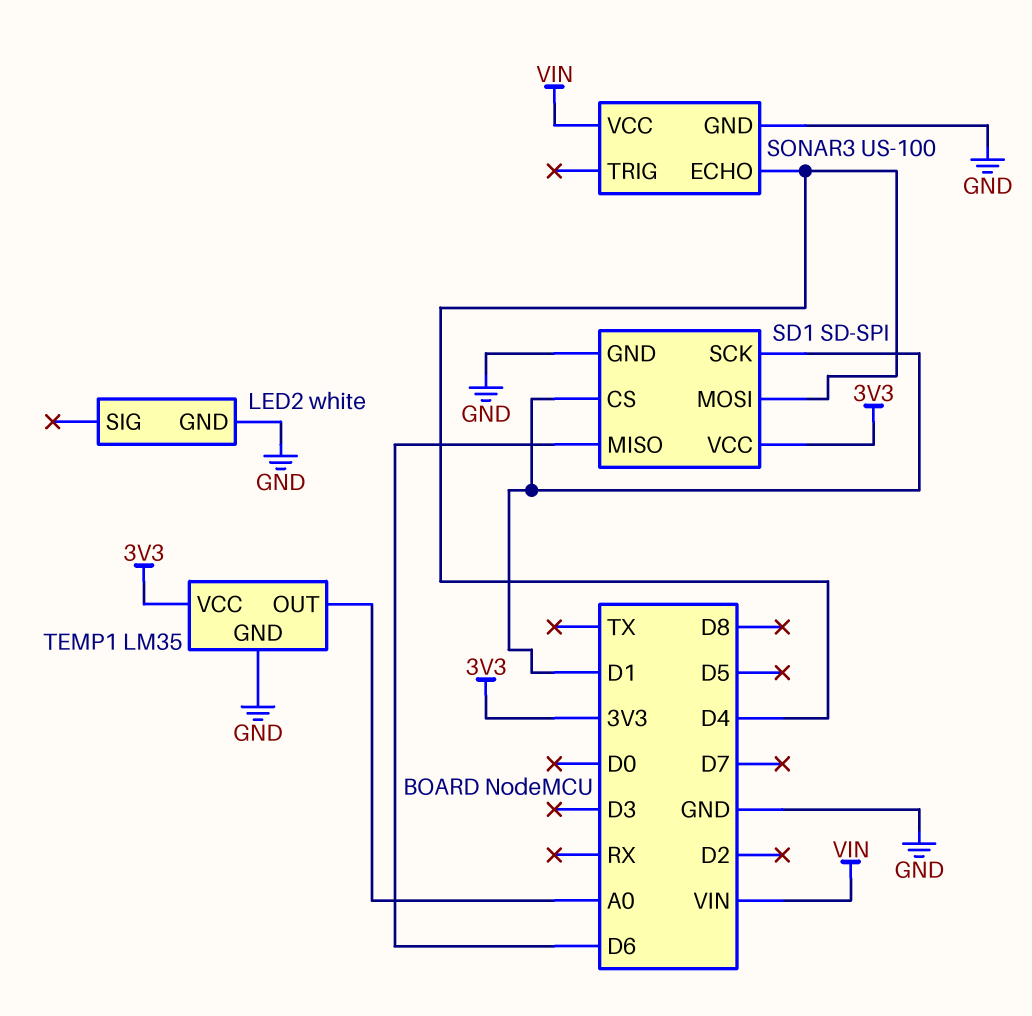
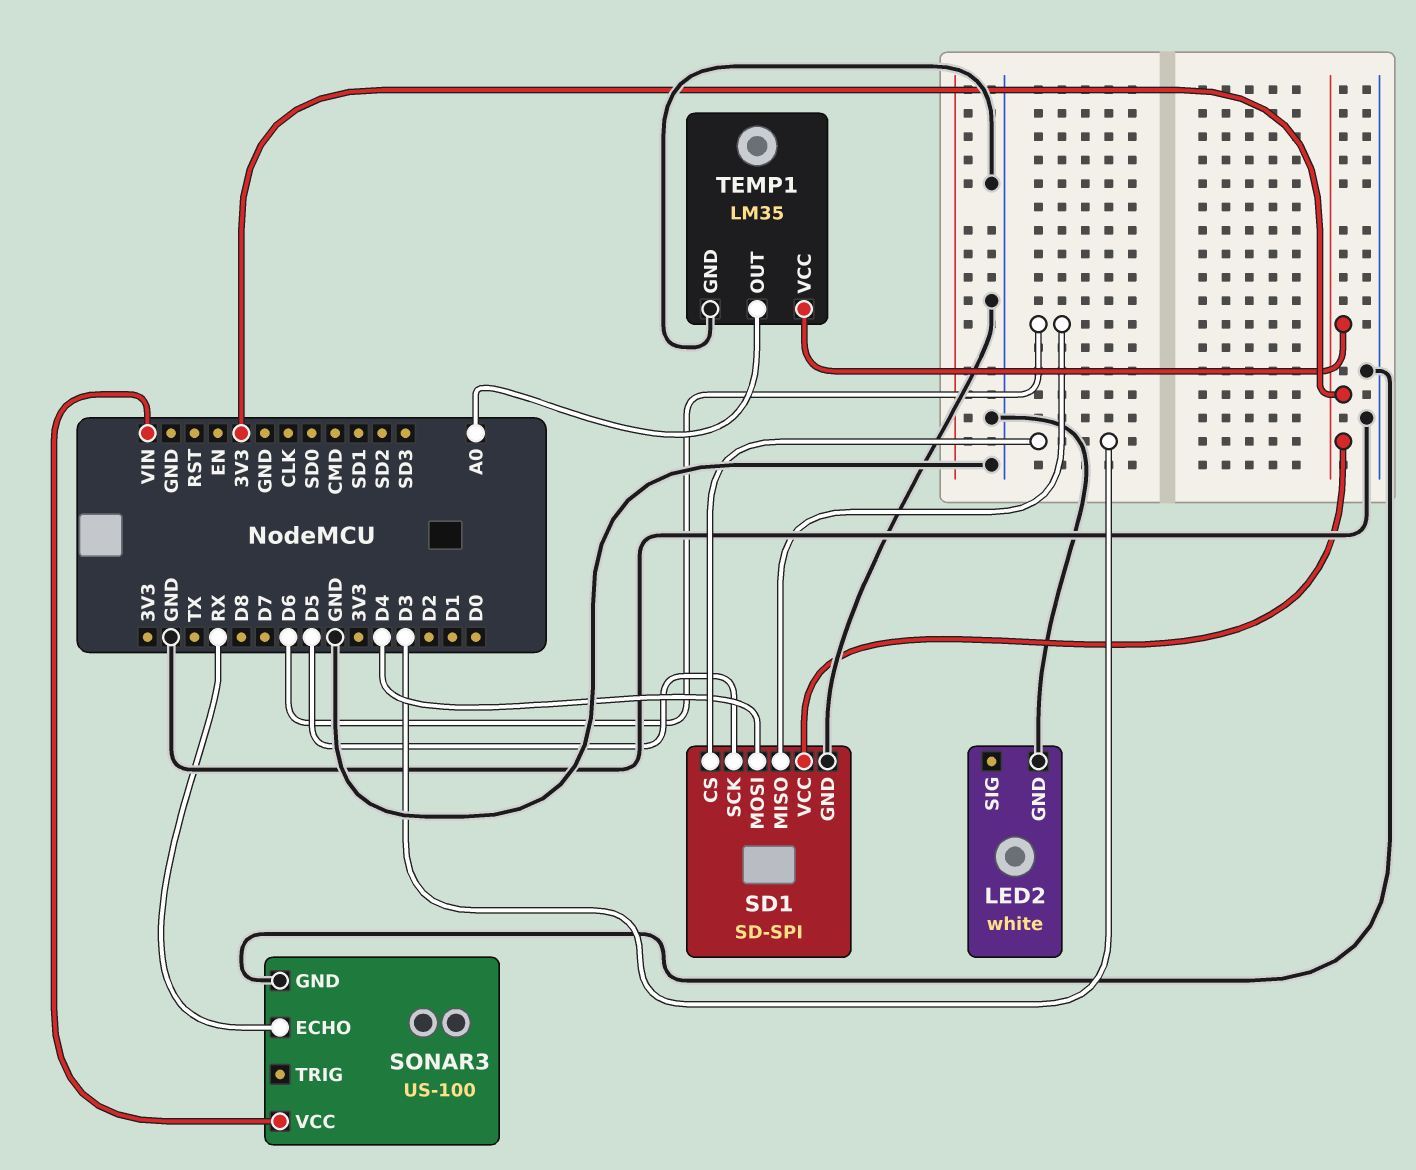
SD1 pin CS: D1 -> D3
SD1 pin SCK: D1 -> D5
SONAR3 pin ECHO: D4 -> RX

